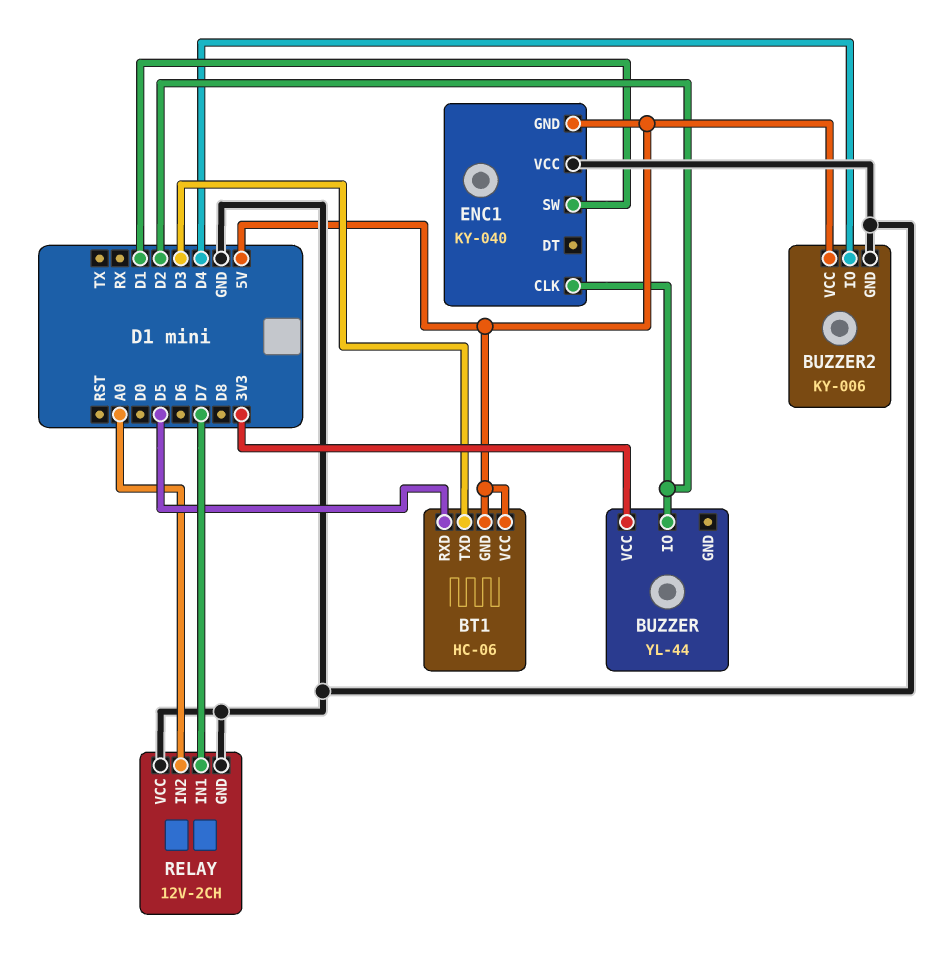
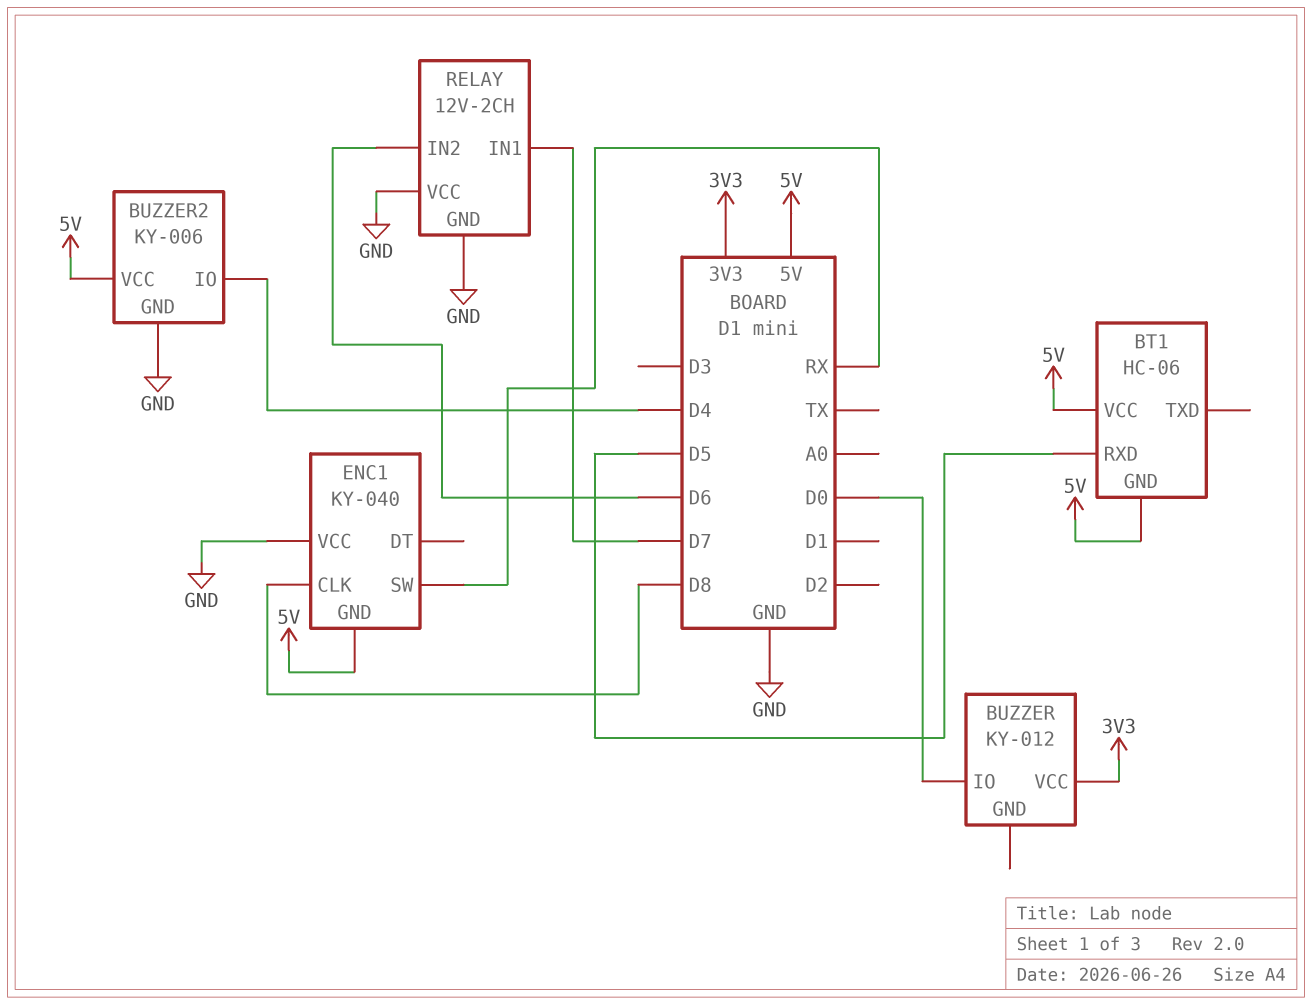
BT1 pin TXD: D3 -> none
BUZZER: YL-44 -> KY-012
BUZZER pin IO: D2 -> D0
ENC1 pin CLK: D2 -> D8
ENC1 pin SW: D1 -> RX
RELAY pin IN2: A0 -> D6

